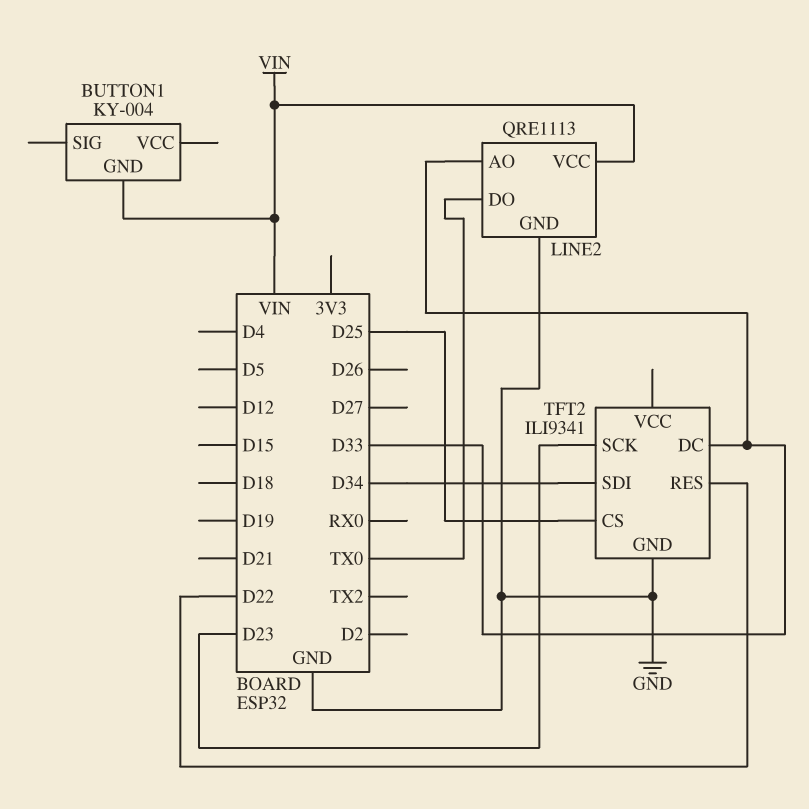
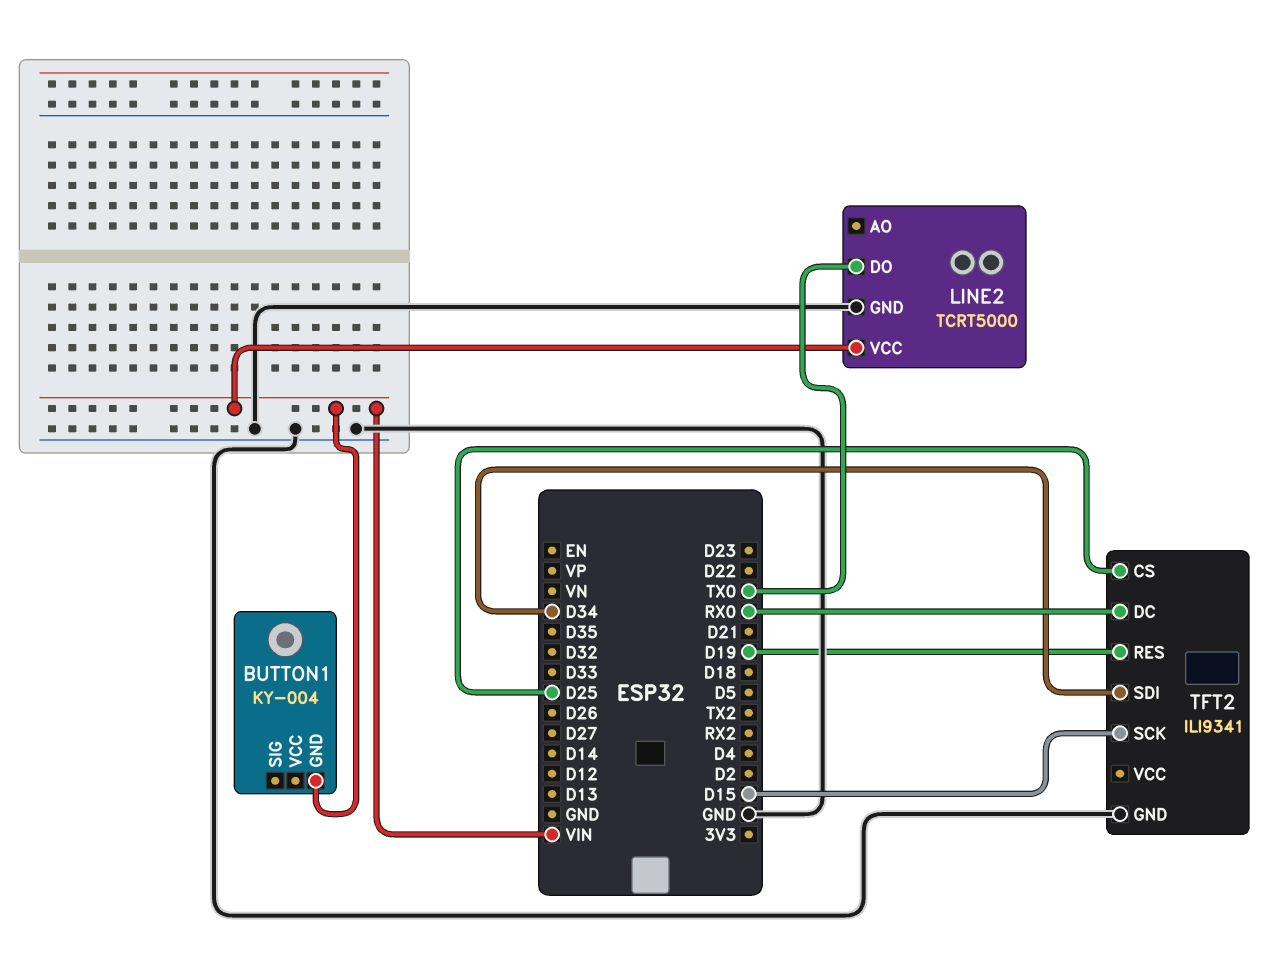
LINE2: QRE1113 -> TCRT5000
LINE2 pin AO: D33 -> none
TFT2 pin DC: D33 -> RX0
TFT2 pin RES: D22 -> D19
TFT2 pin SCK: D23 -> D15

